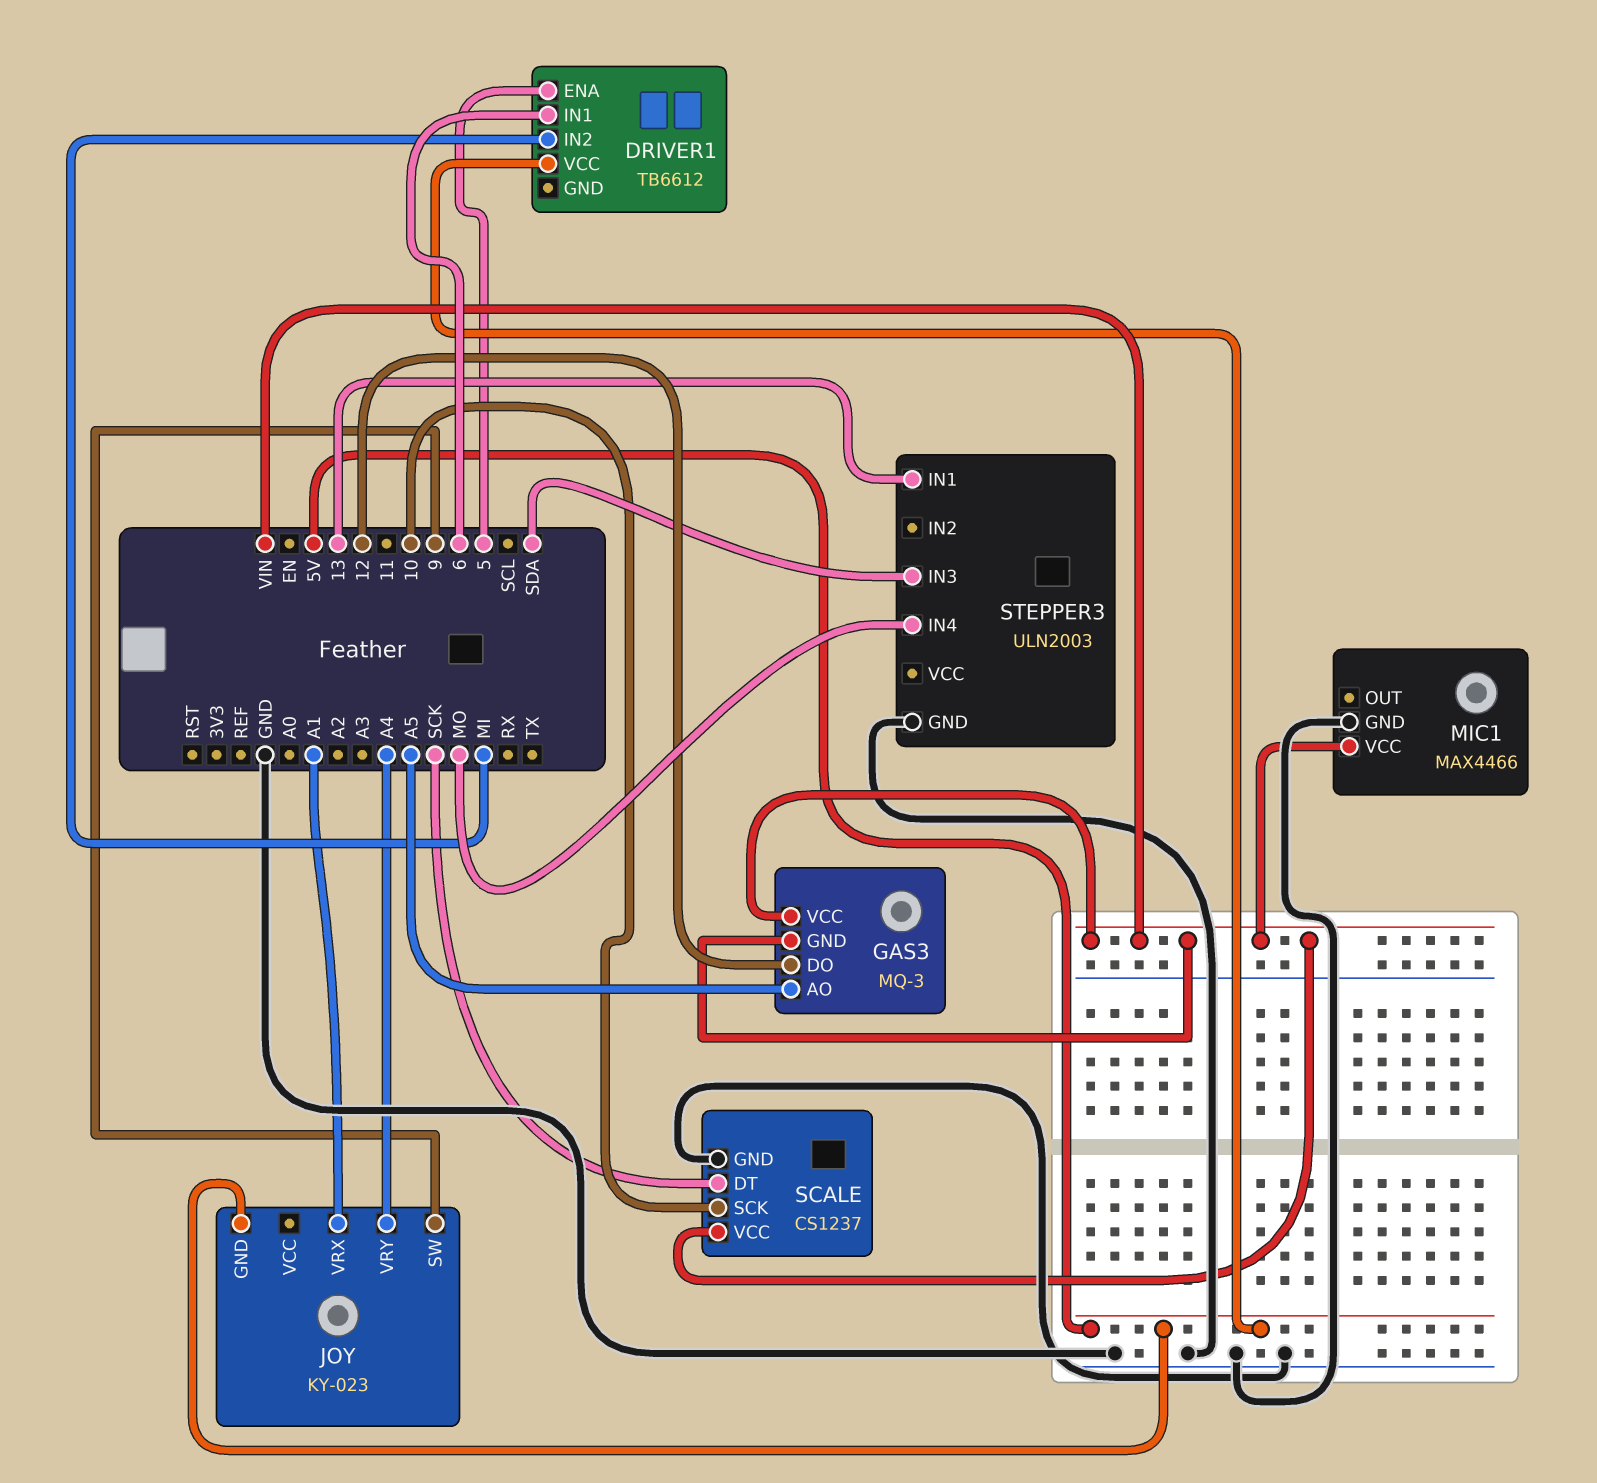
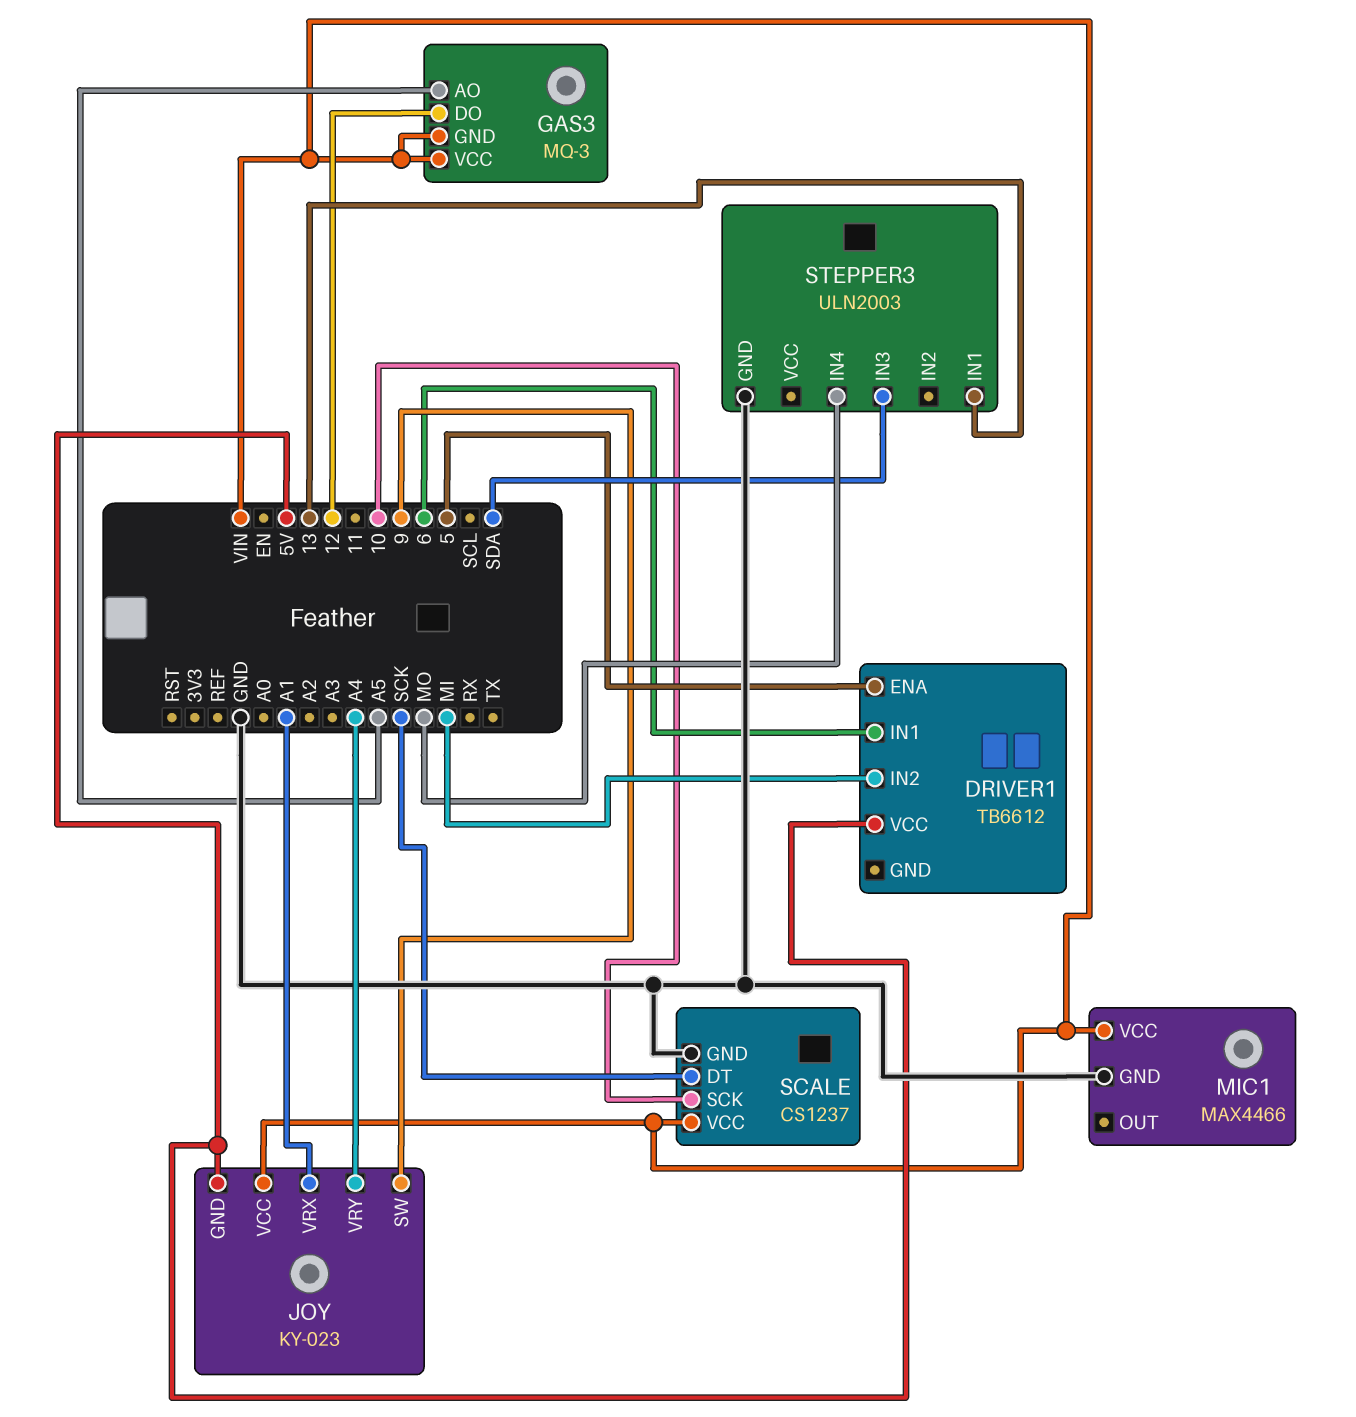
JOY pin VCC: none -> VIN

